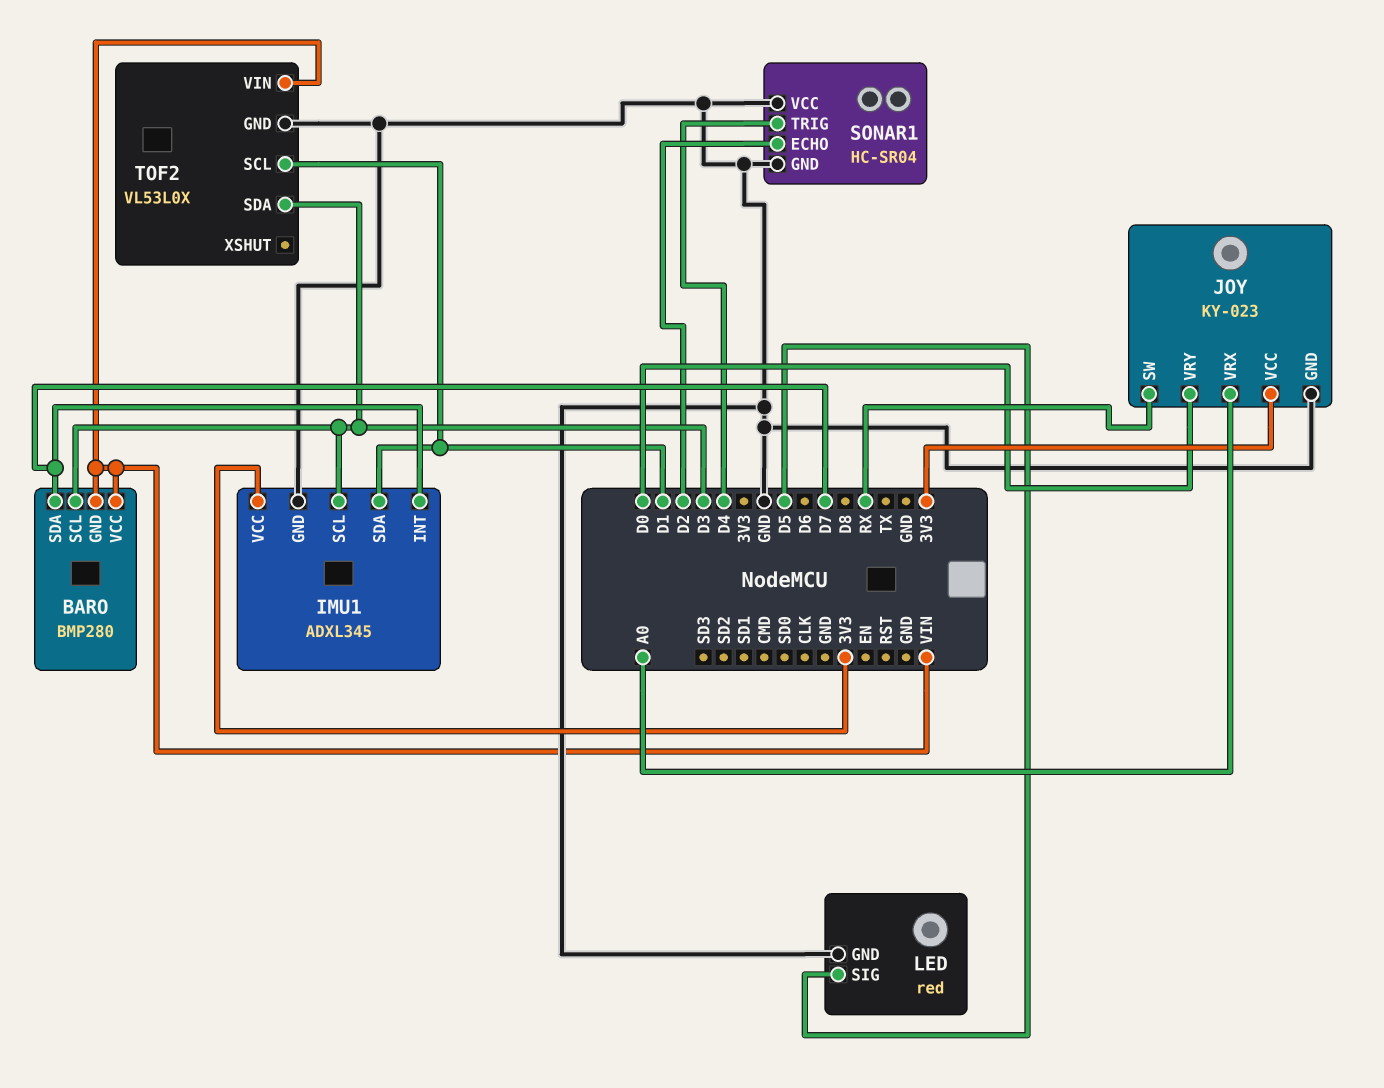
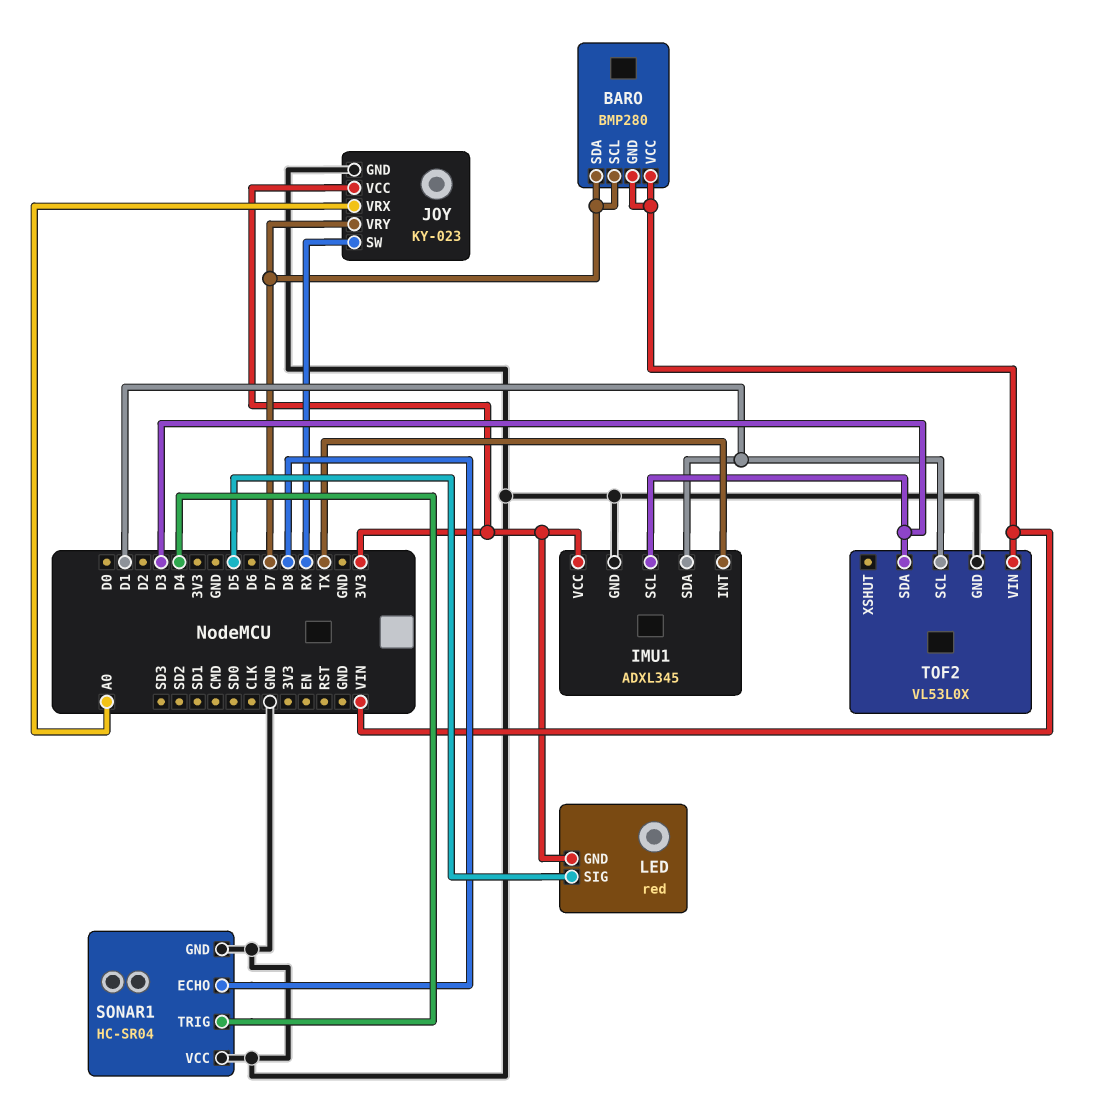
BARO pin SCL: D3 -> D7
IMU1 pin INT: D7 -> TX
JOY pin VRY: D0 -> D7
LED pin GND: GND -> 3V3
SONAR1 pin ECHO: D2 -> D8

